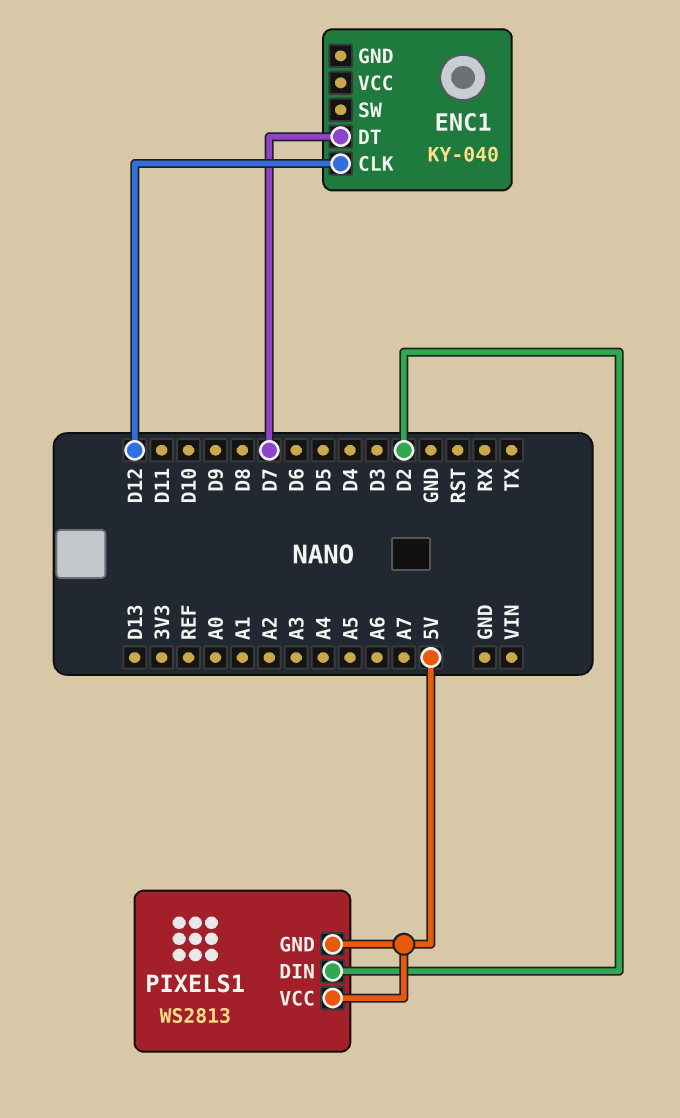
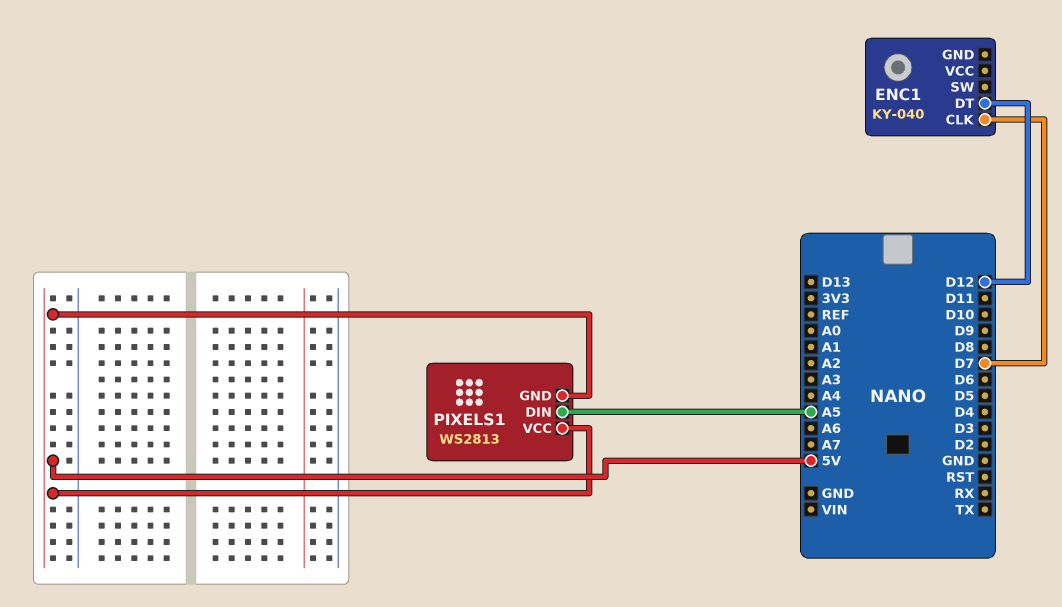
ENC1 pin CLK: D12 -> D7
ENC1 pin DT: D7 -> D12
PIXELS1 pin DIN: D2 -> A5

